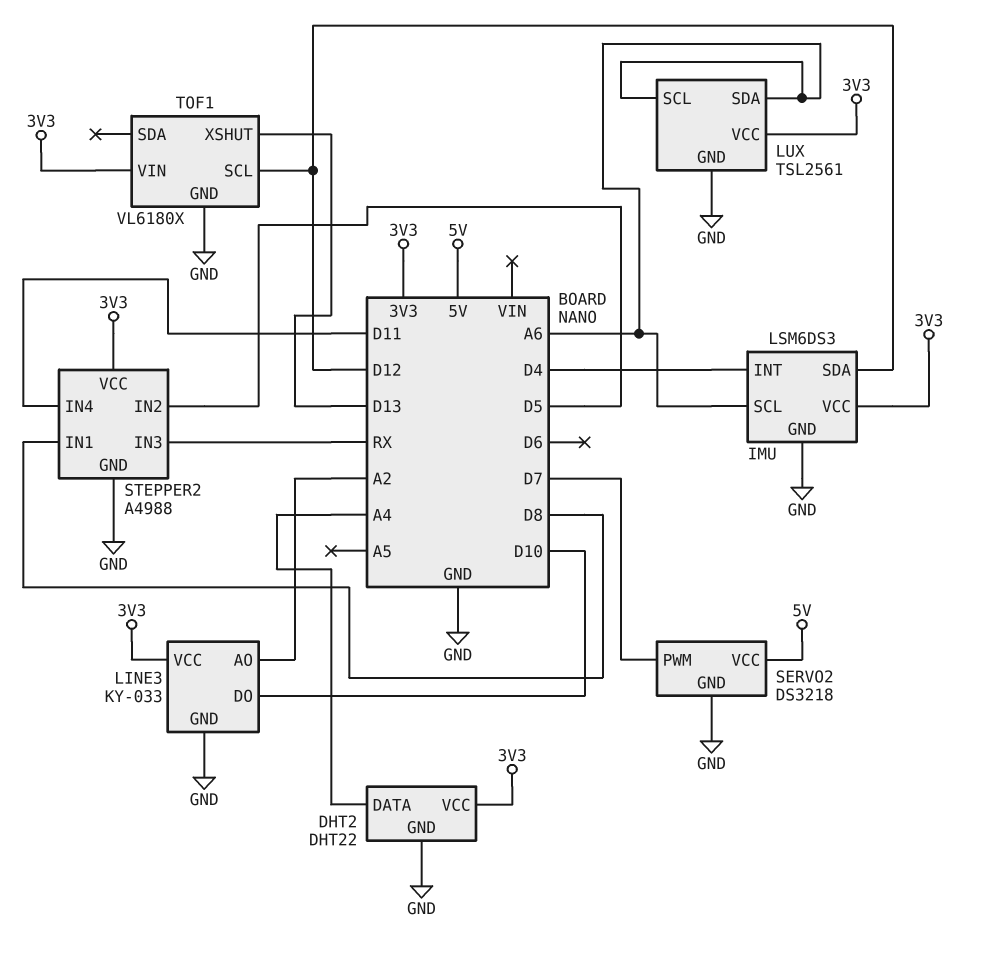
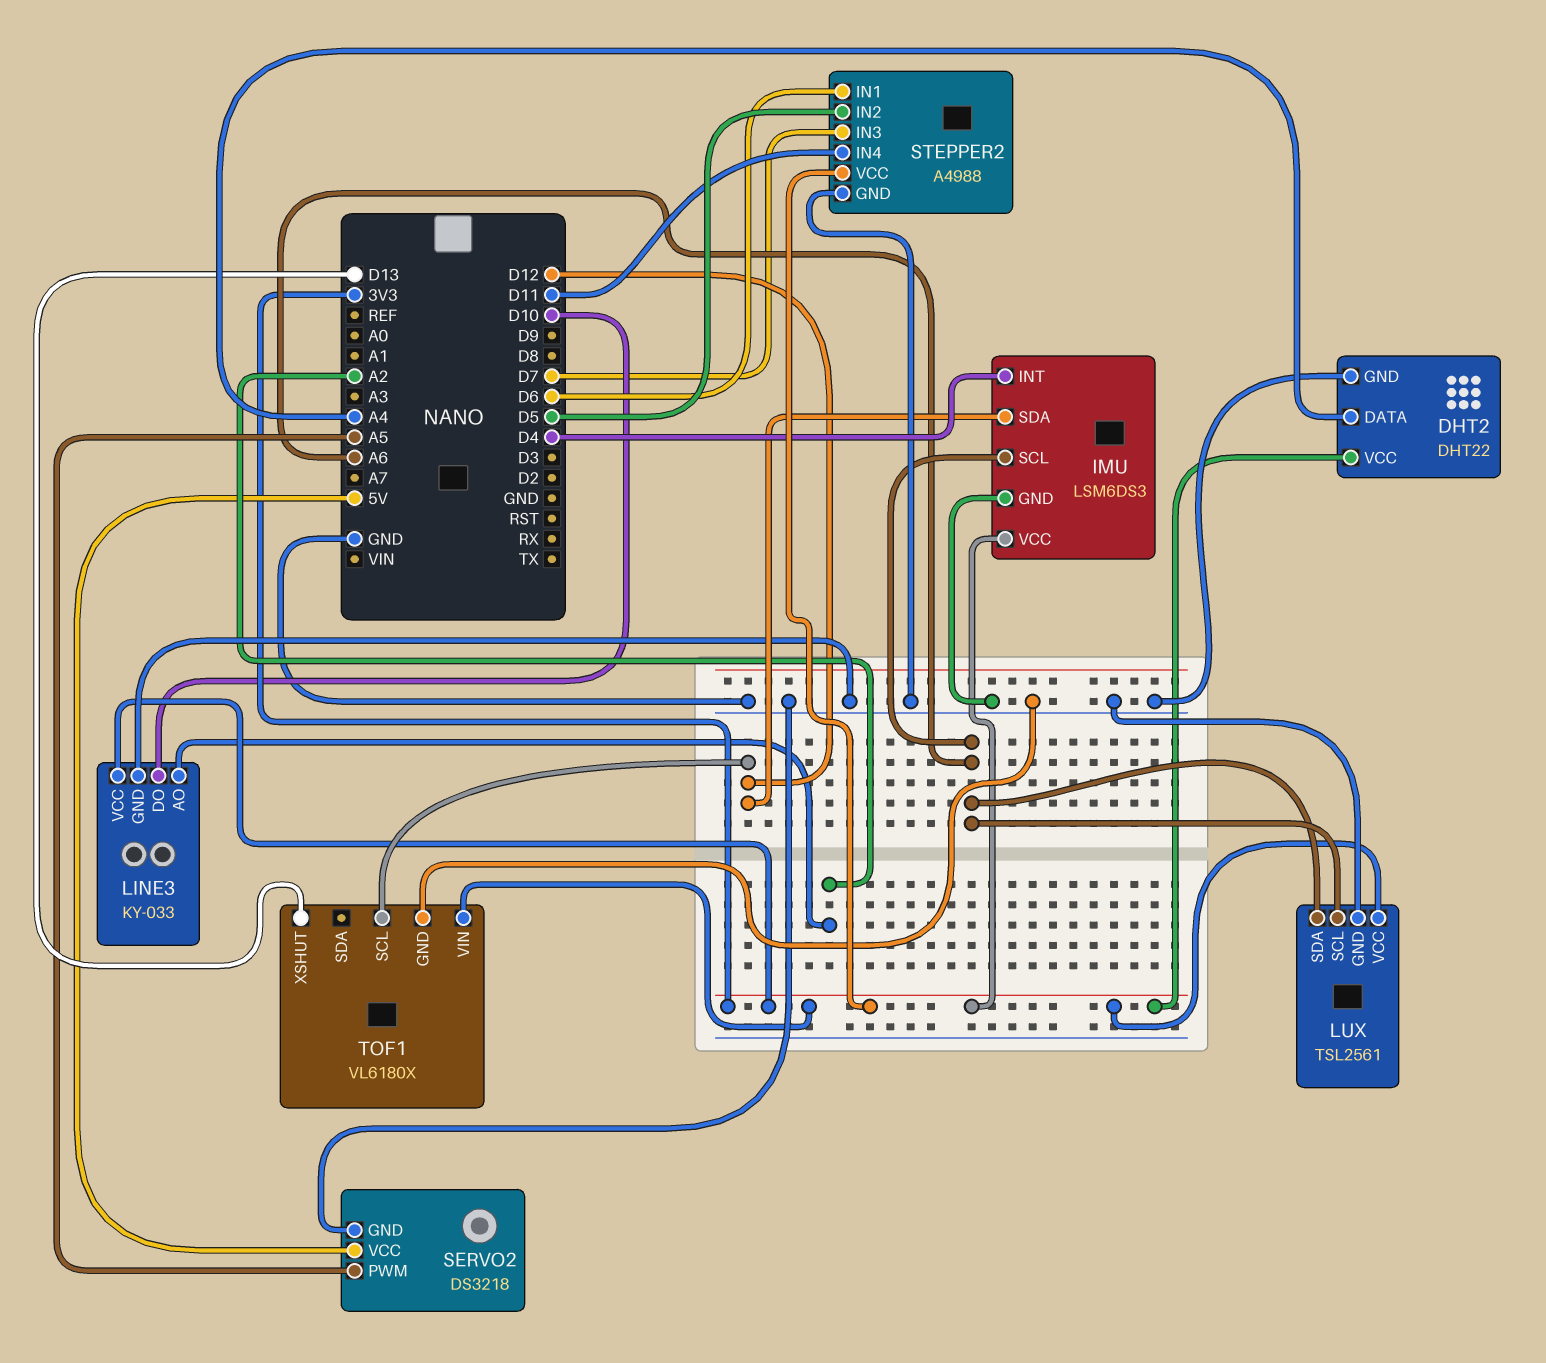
SERVO2 pin PWM: D7 -> A5
STEPPER2 pin IN1: D8 -> D6
STEPPER2 pin IN3: RX -> D7

